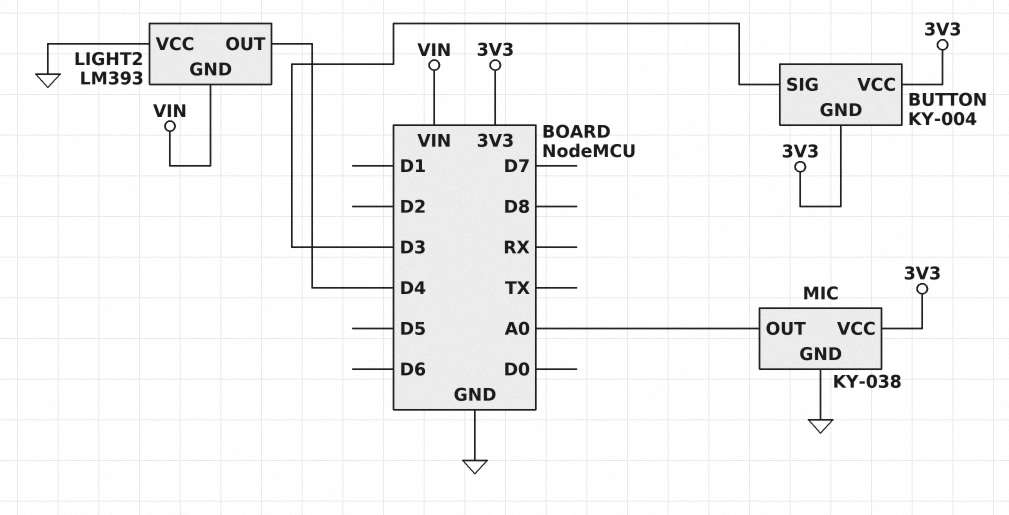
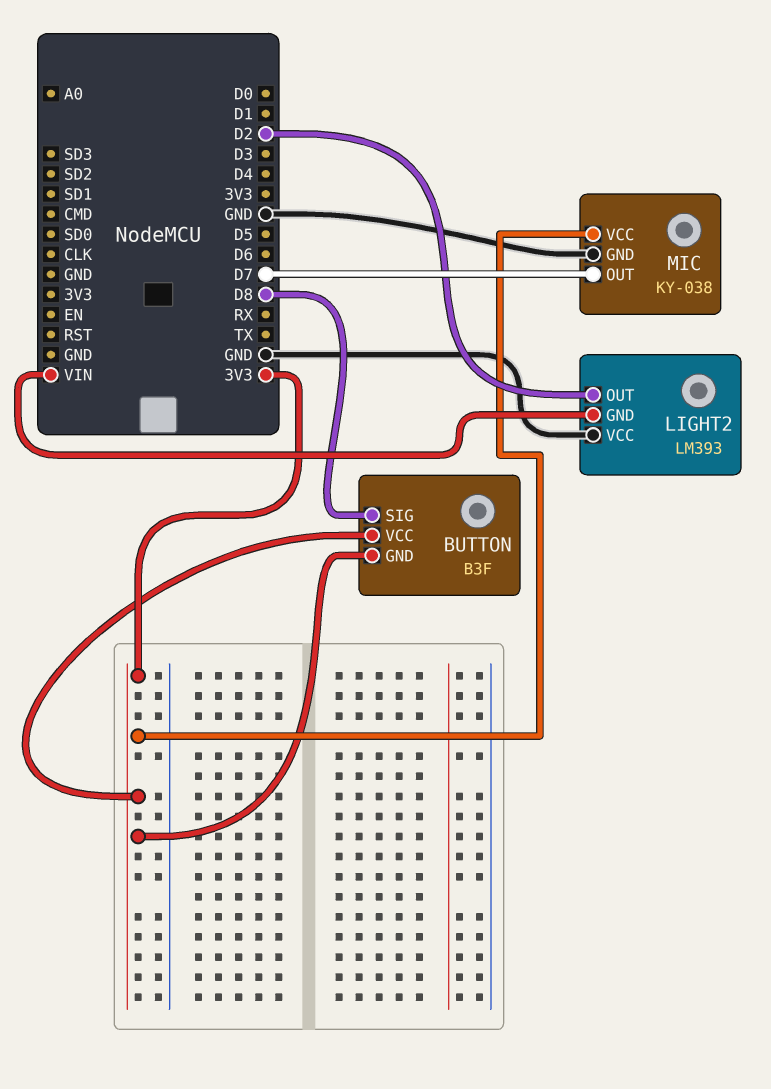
BUTTON: KY-004 -> B3F
BUTTON pin SIG: D3 -> D8
LIGHT2 pin OUT: D4 -> D2
MIC pin OUT: A0 -> D7

